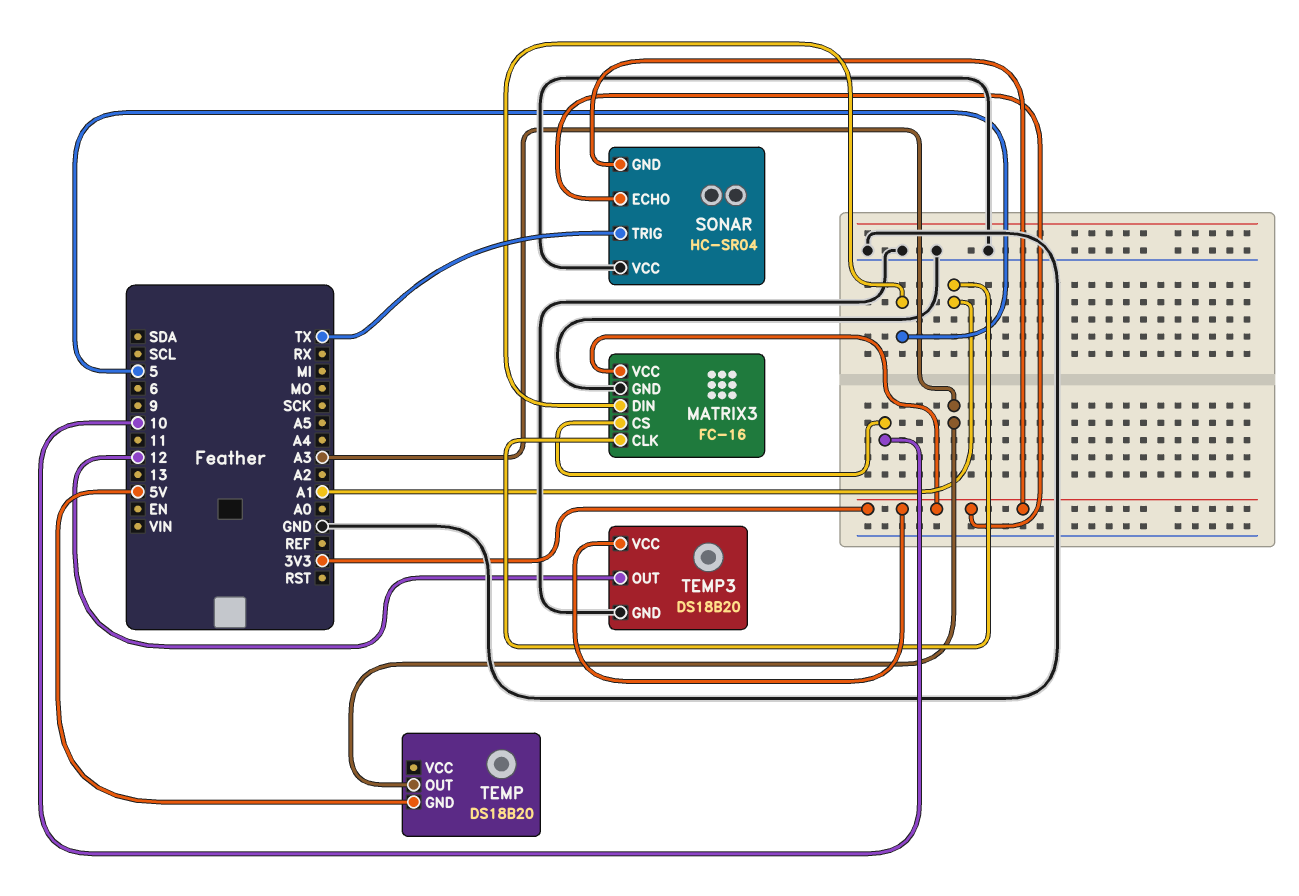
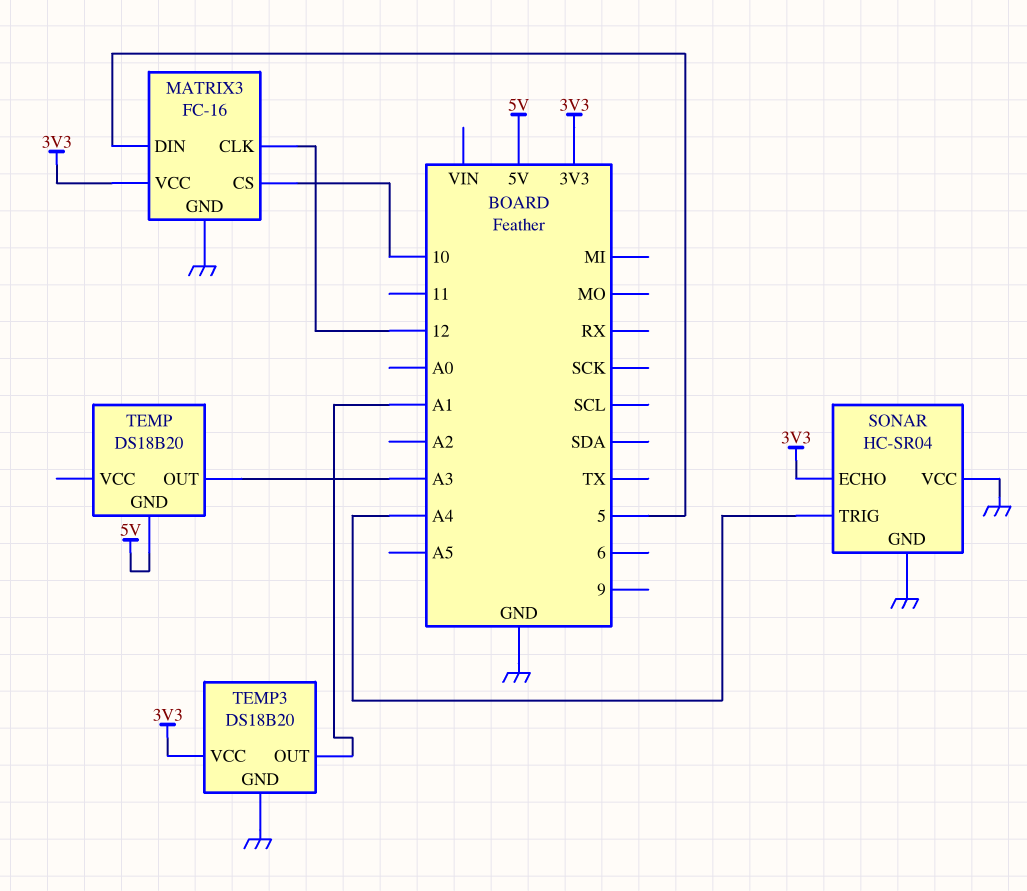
MATRIX3 pin CLK: A1 -> 12
SONAR pin GND: 3V3 -> GND
SONAR pin TRIG: TX -> A4
TEMP3 pin OUT: 12 -> A1

